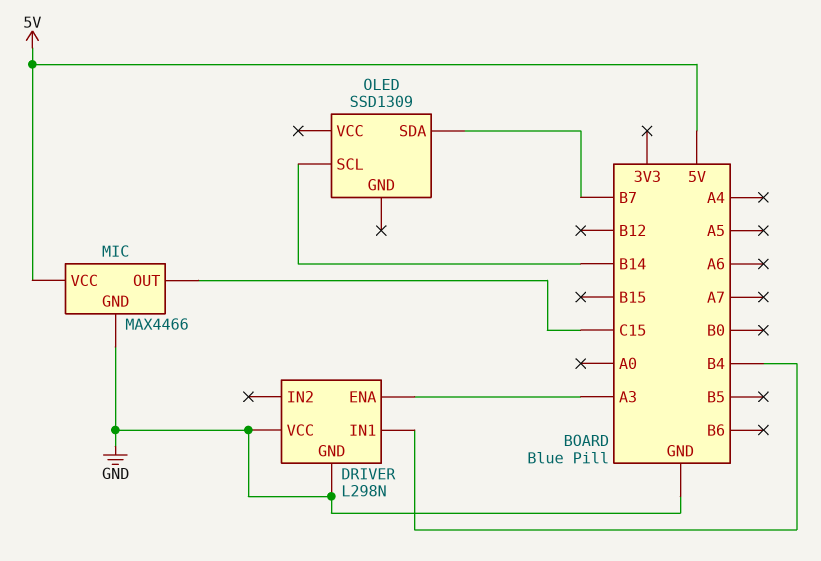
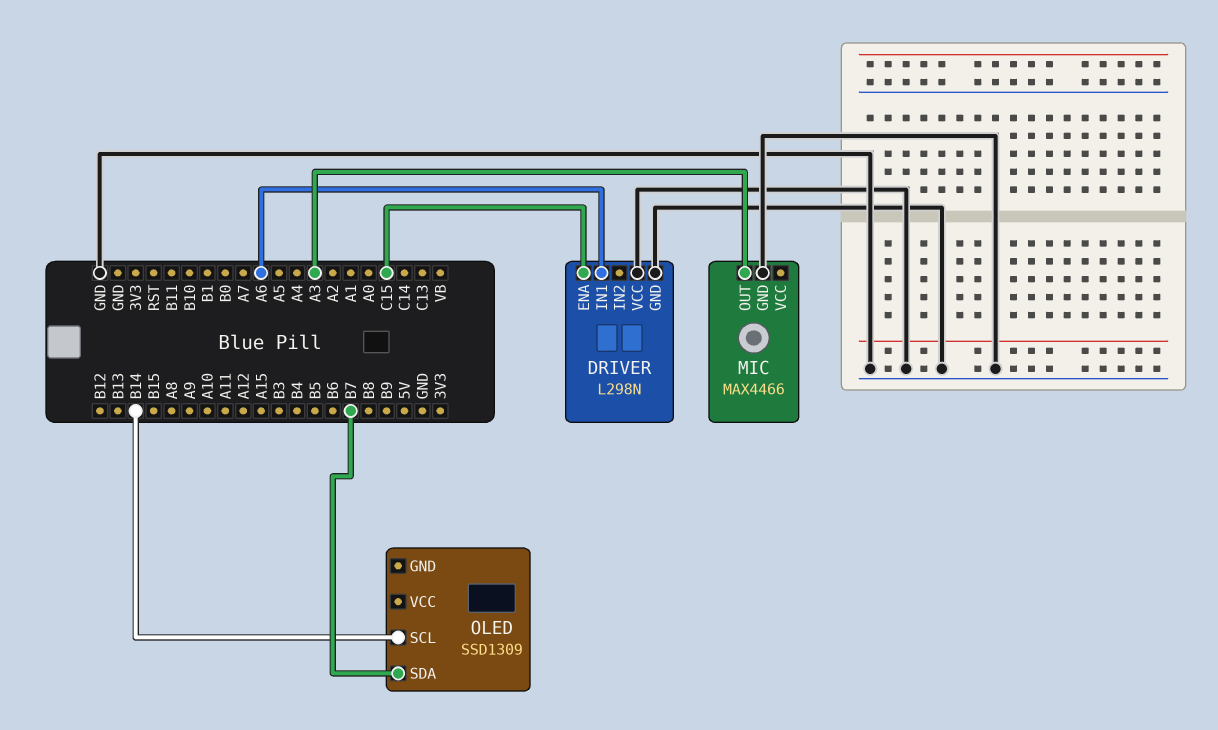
DRIVER pin ENA: A3 -> C15
DRIVER pin IN1: B4 -> A6
MIC pin OUT: C15 -> A3
MIC pin VCC: 5V -> none

